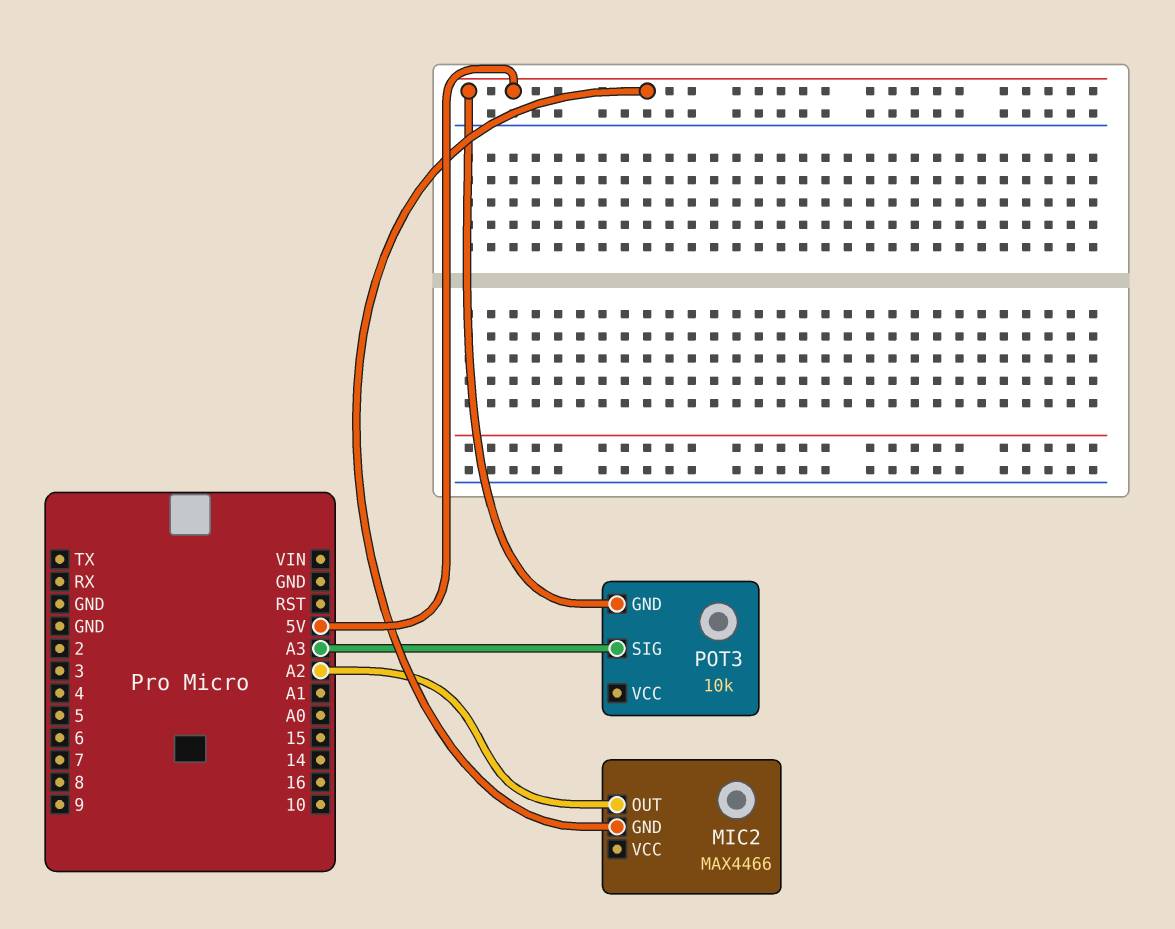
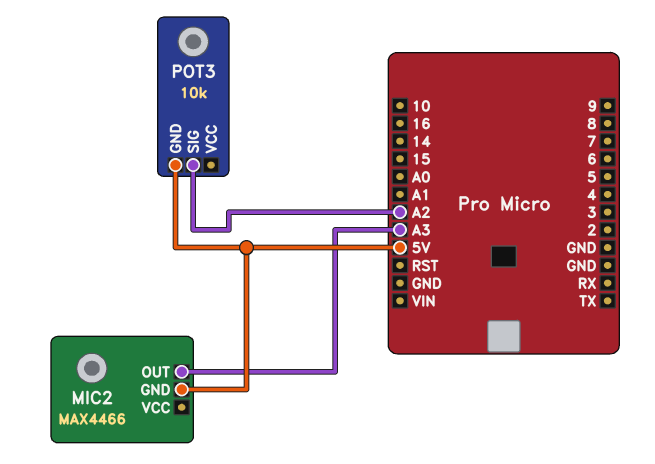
MIC2 pin OUT: A2 -> A3
POT3 pin SIG: A3 -> A2

